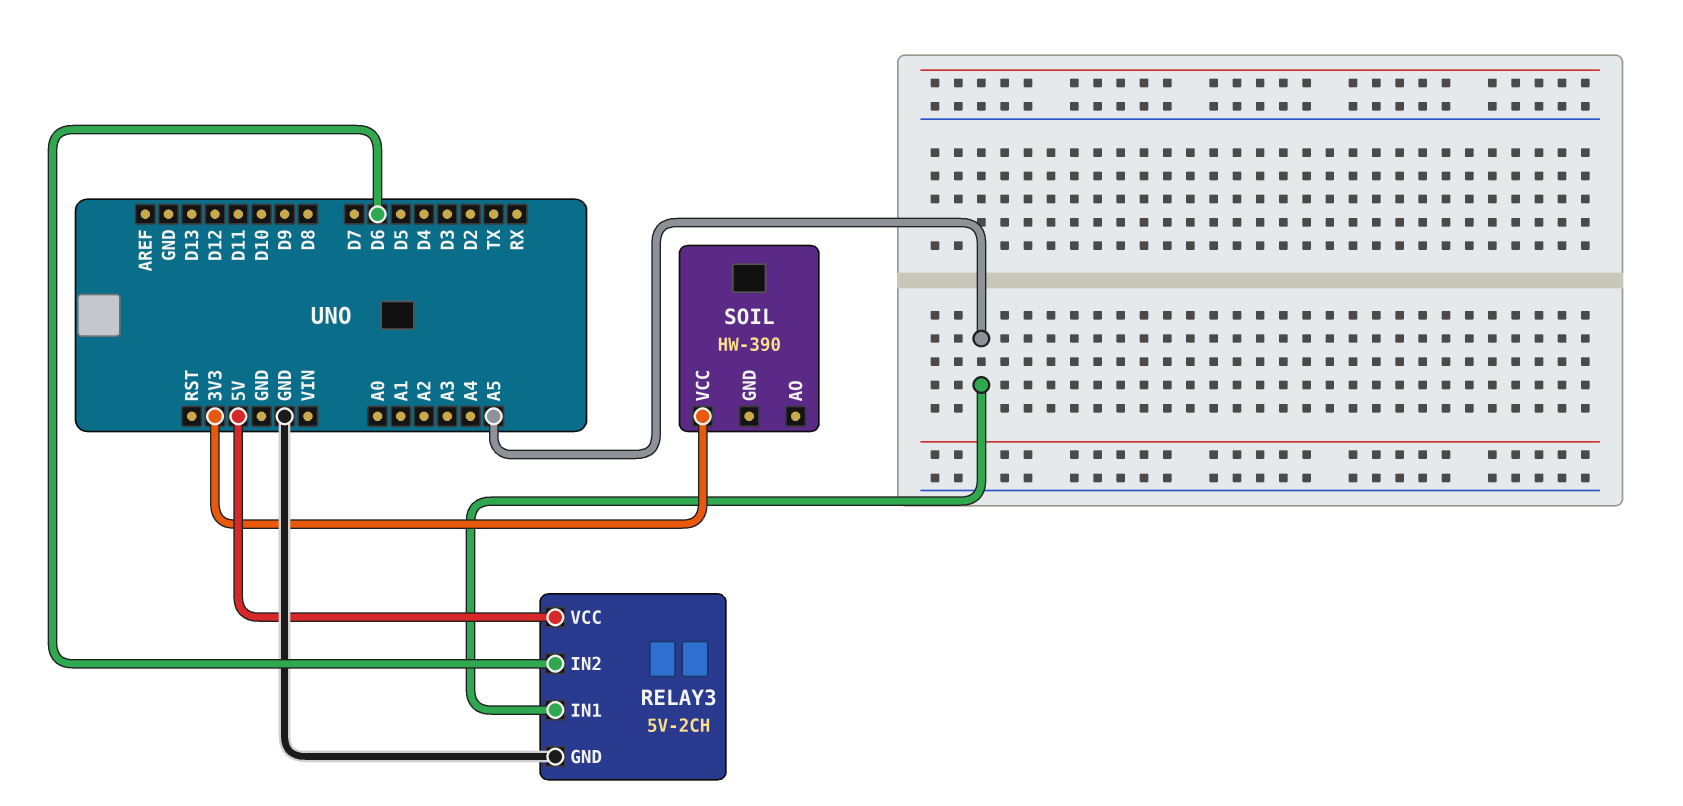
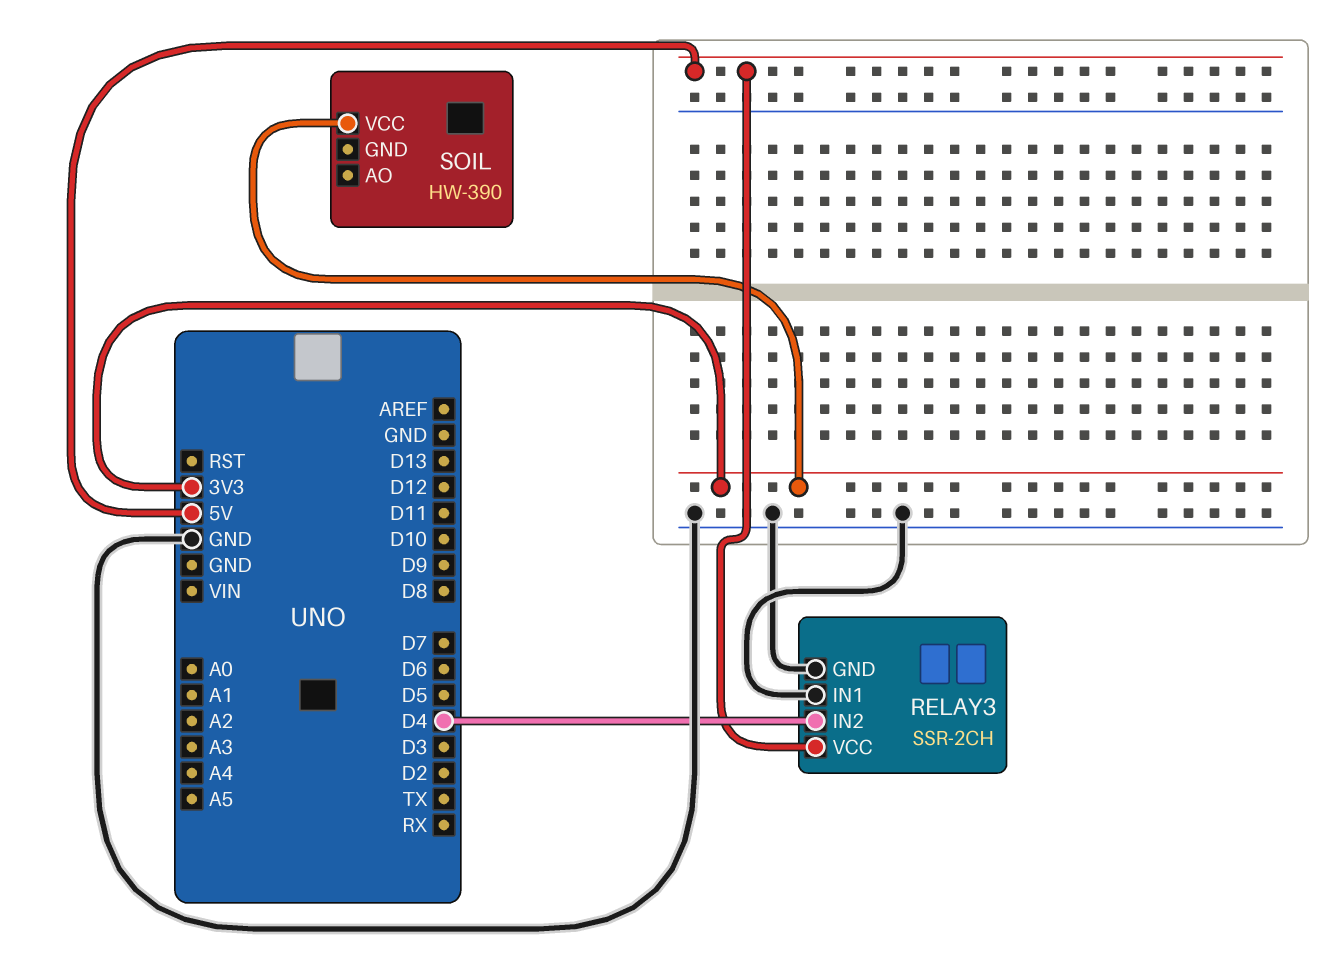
RELAY3: 5V-2CH -> SSR-2CH
RELAY3 pin IN1: A5 -> GND
RELAY3 pin IN2: D6 -> D4

